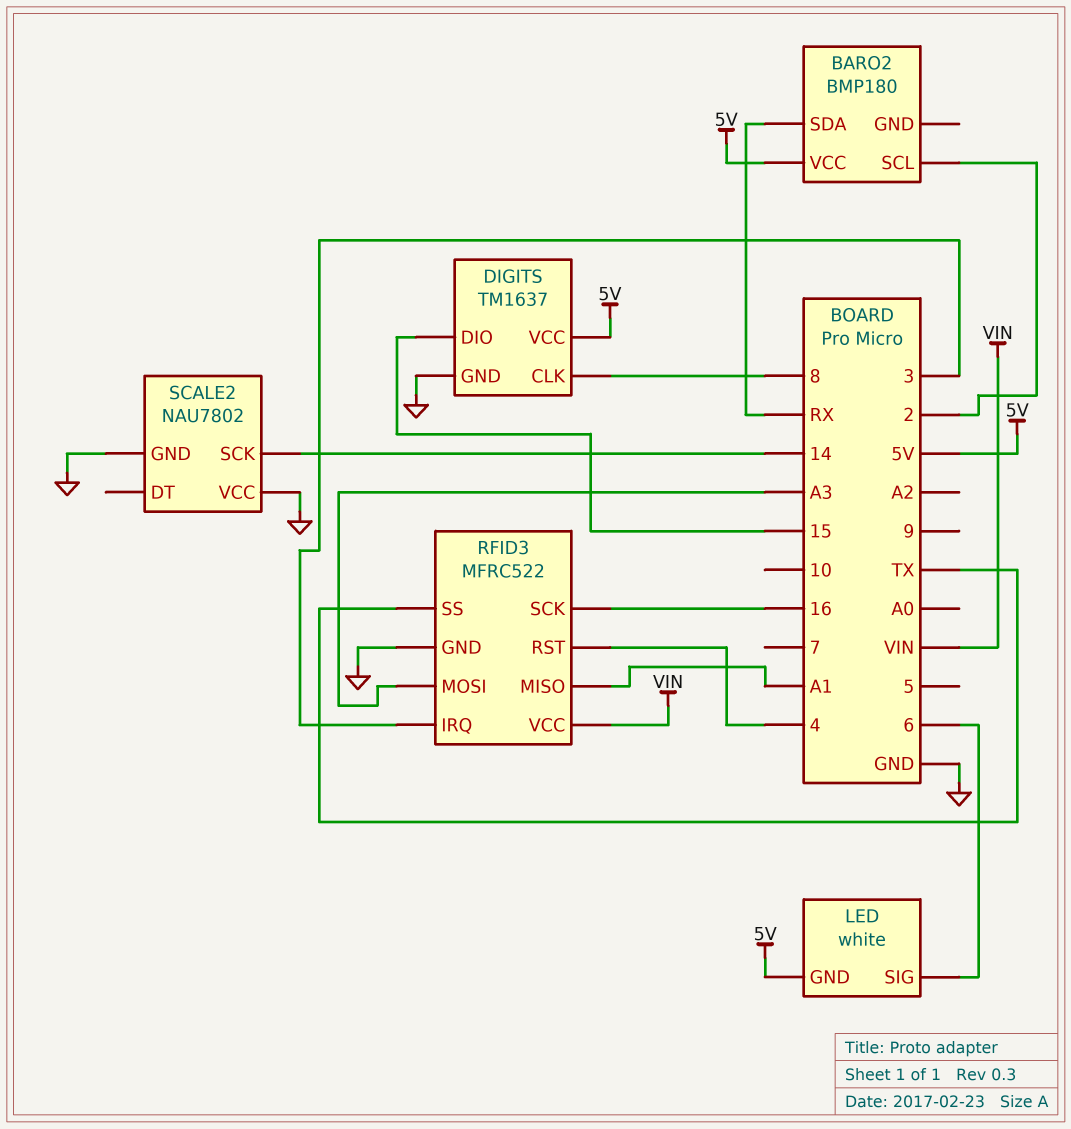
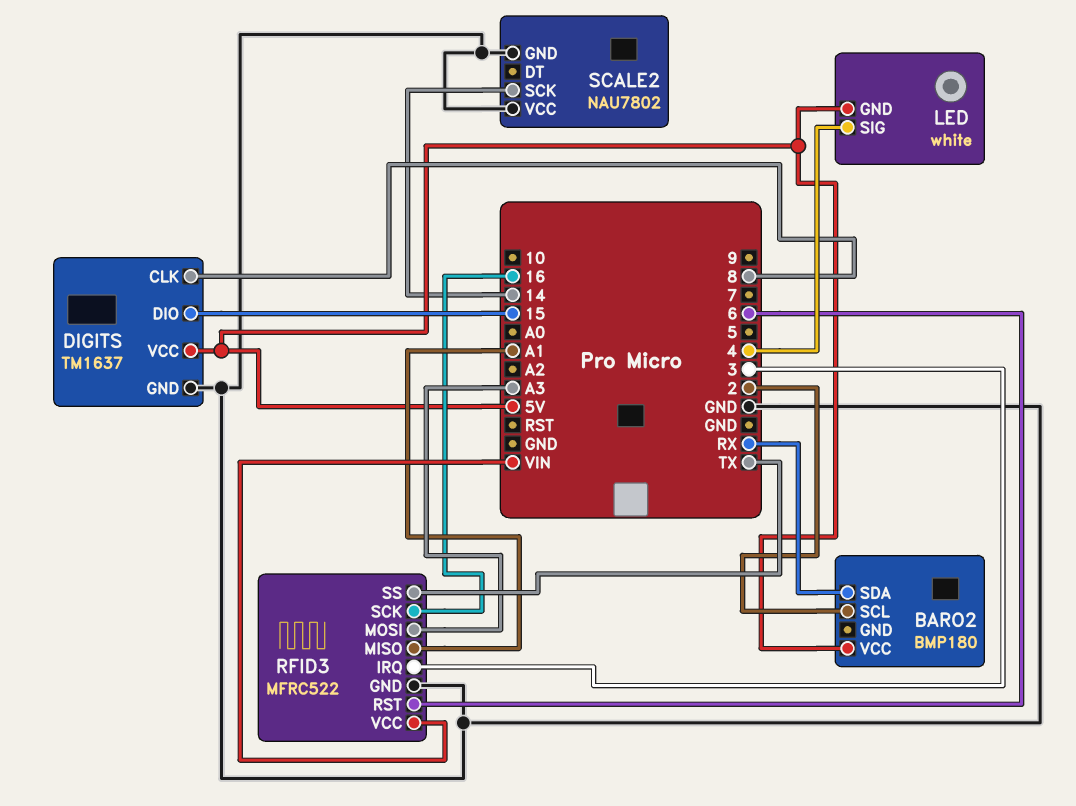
LED pin SIG: 6 -> 4
RFID3 pin RST: 4 -> 6

